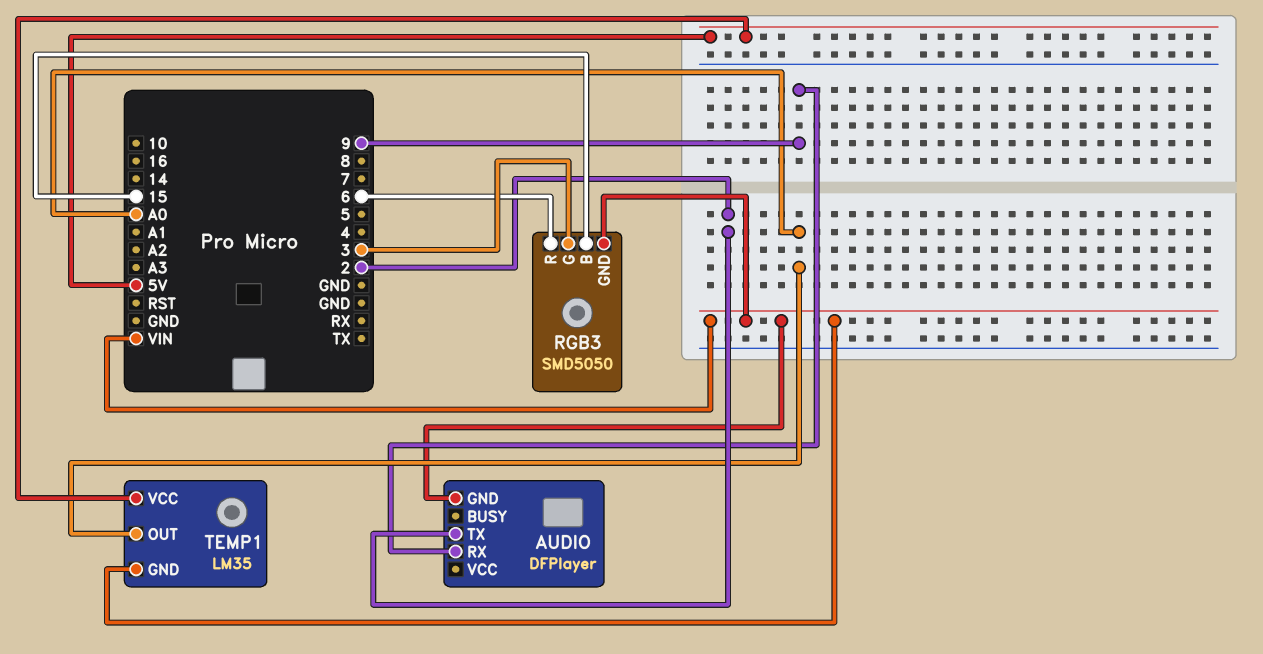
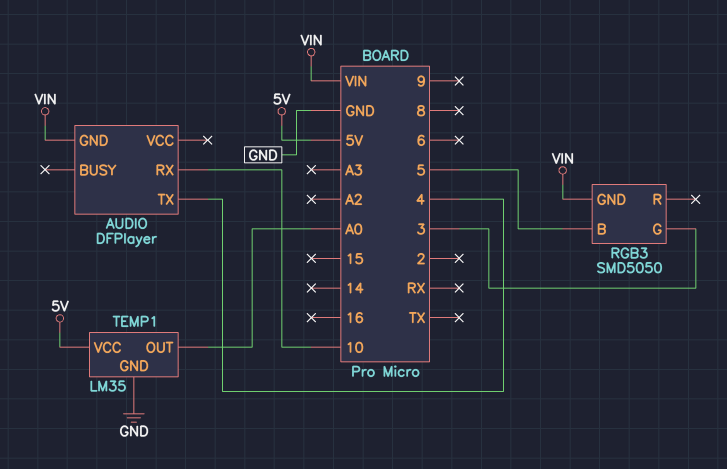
AUDIO pin RX: 9 -> 10
AUDIO pin TX: 2 -> 4
RGB3 pin B: 15 -> 5
RGB3 pin R: 6 -> none
TEMP1 pin GND: VIN -> GND

